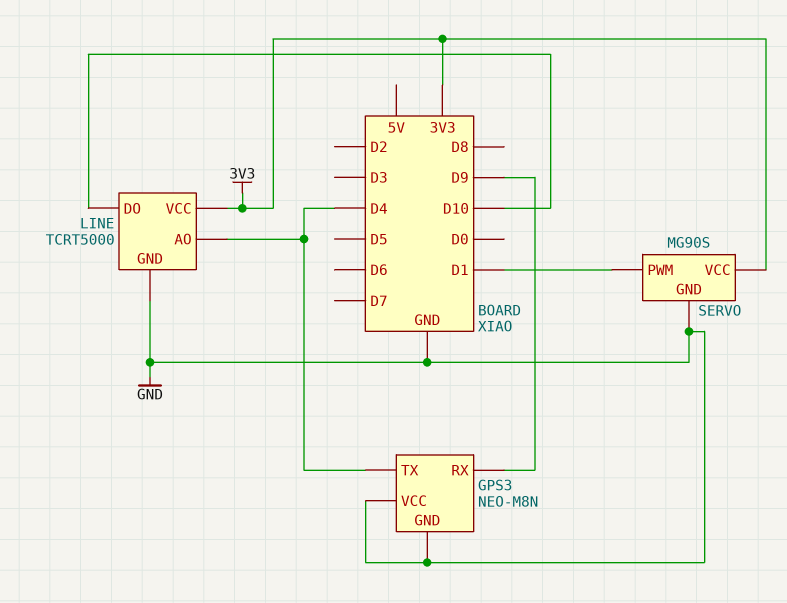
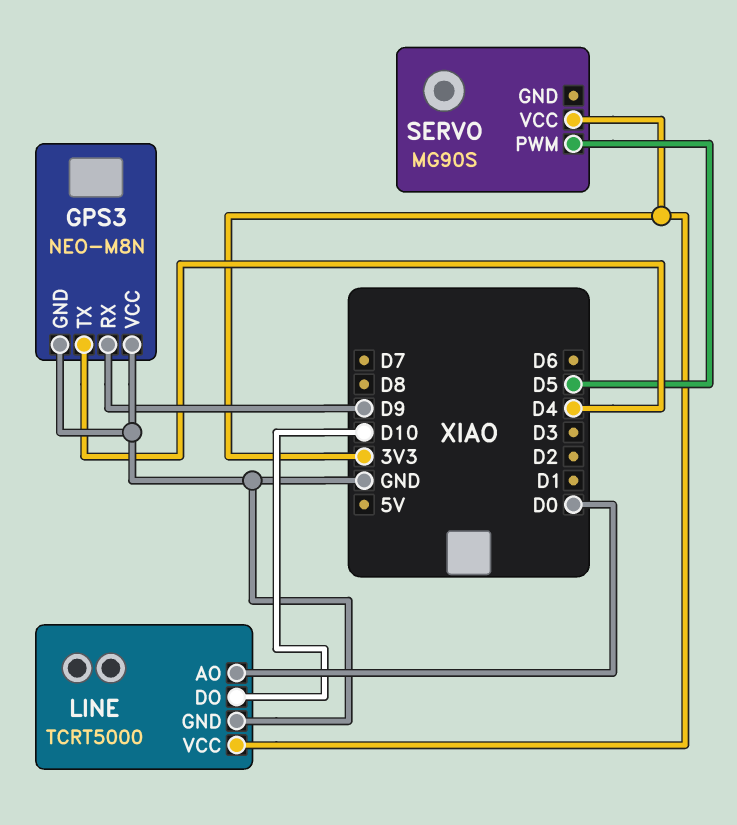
LINE pin AO: D4 -> D0
SERVO pin GND: GND -> none
SERVO pin PWM: D1 -> D5

